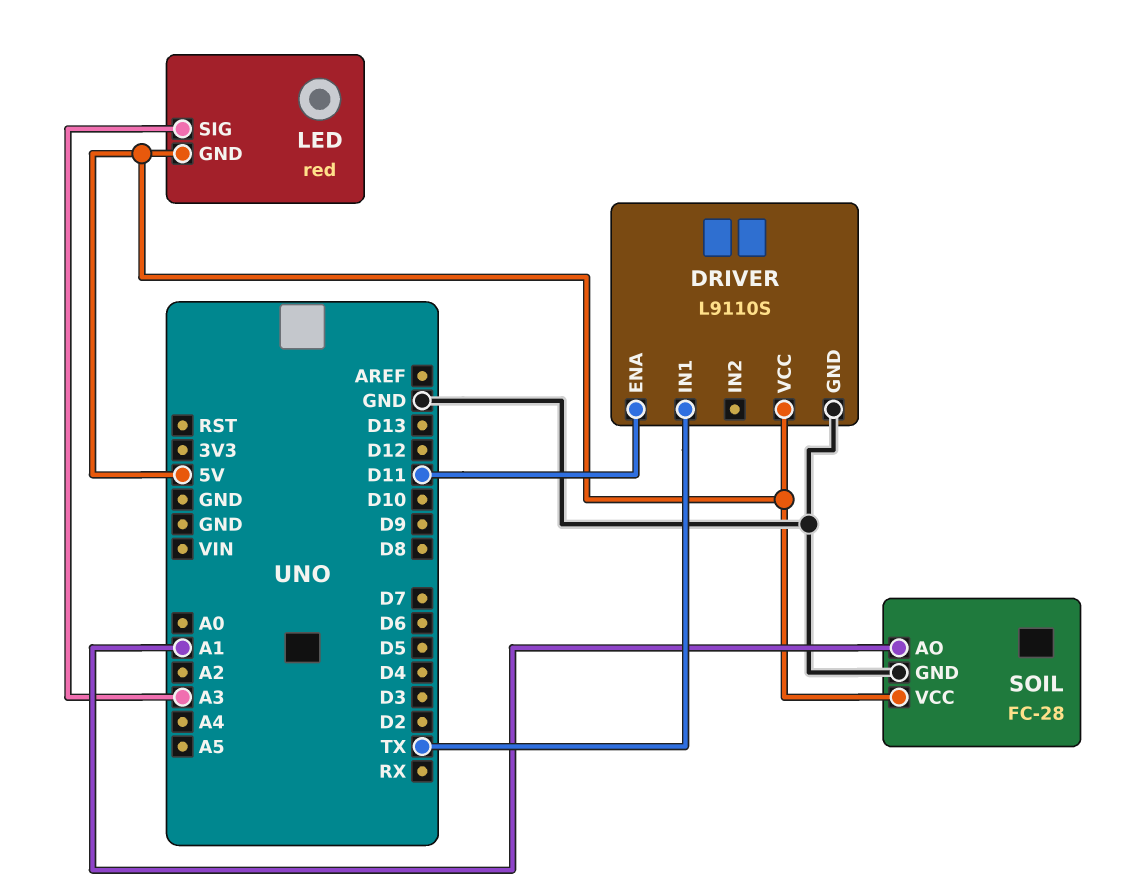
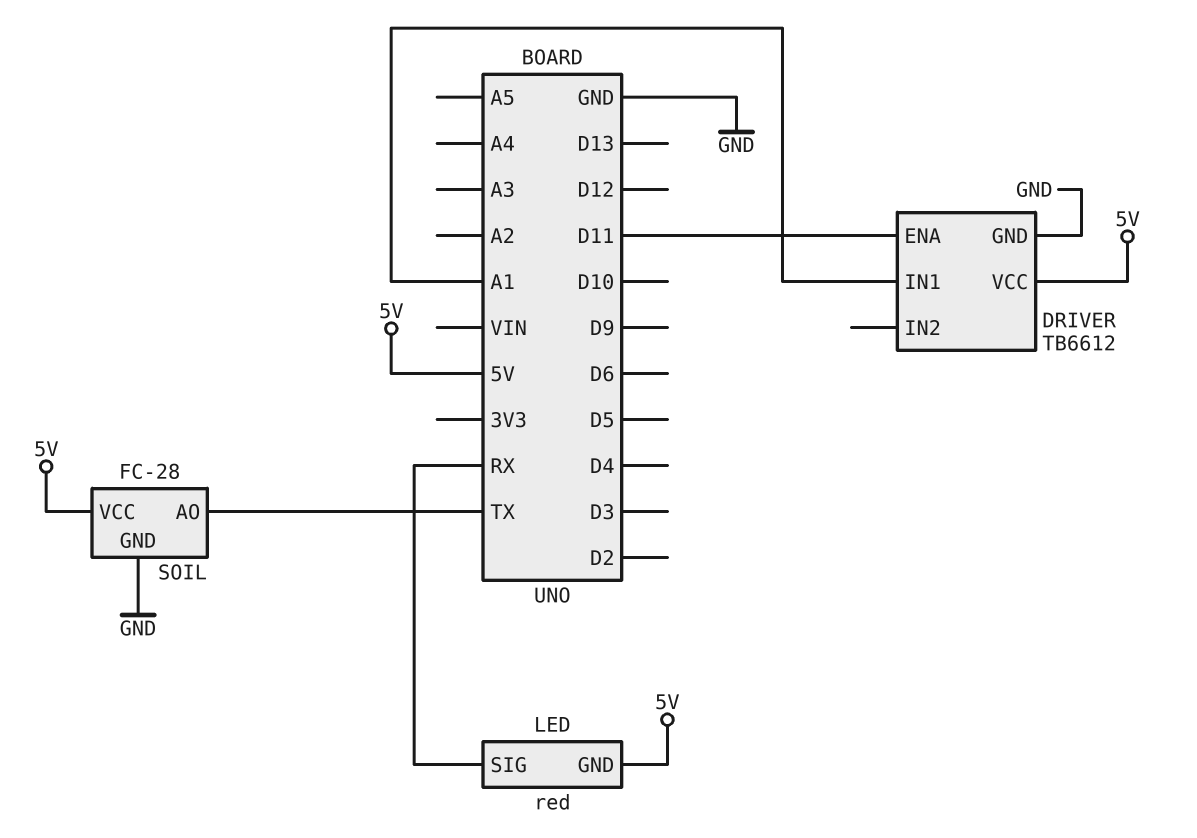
DRIVER: L9110S -> TB6612
DRIVER pin IN1: TX -> A1
LED pin SIG: A3 -> RX
SOIL pin AO: A1 -> TX

